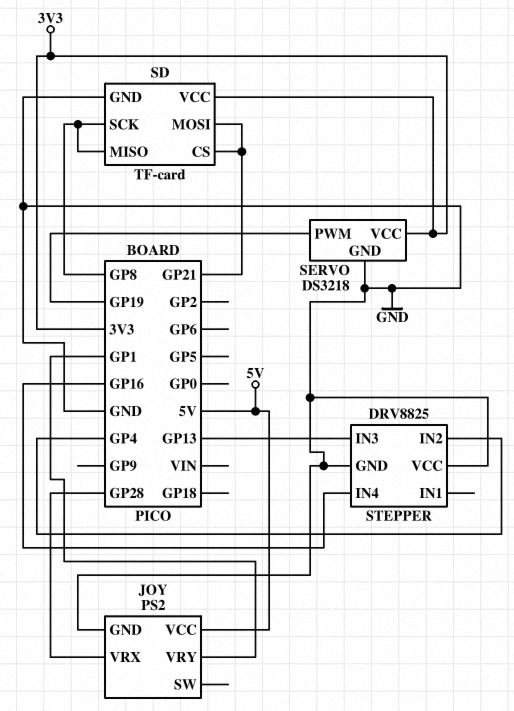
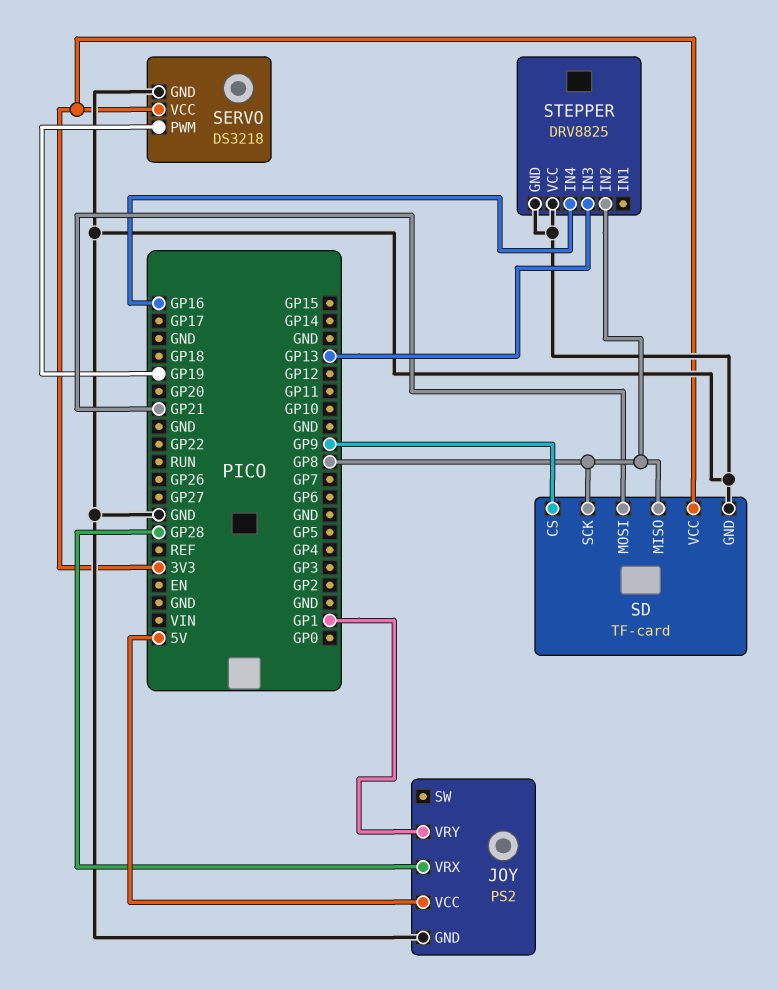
SD pin CS: GP21 -> GP9
STEPPER pin IN2: GP4 -> GP8

